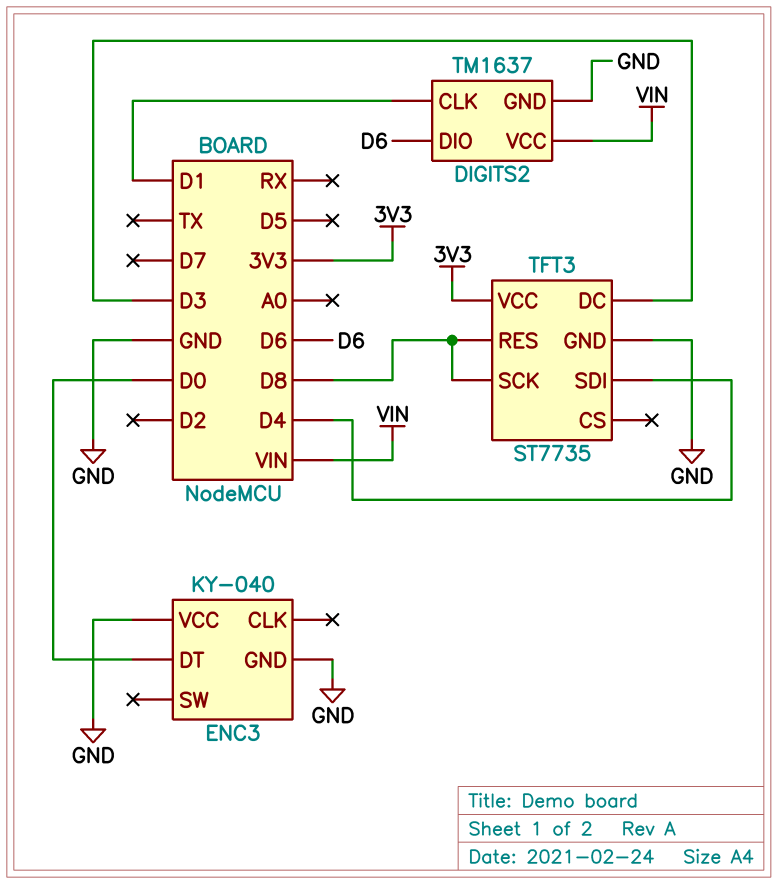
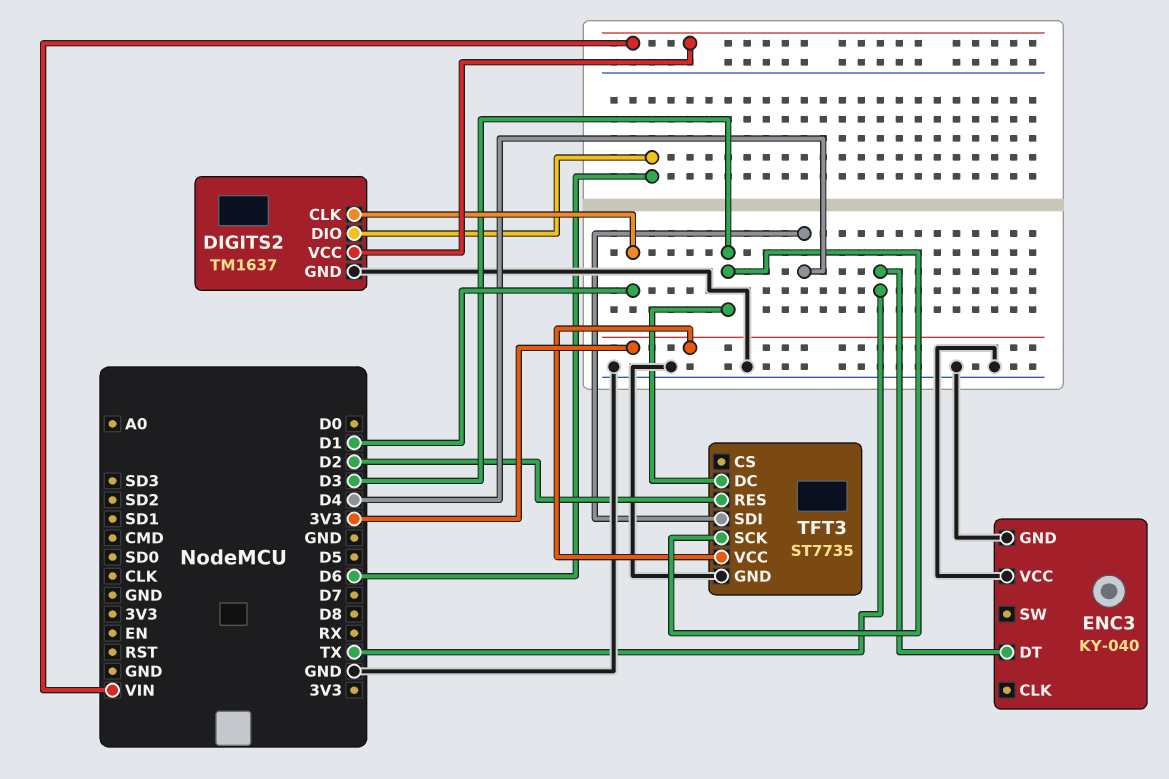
ENC3 pin DT: D0 -> TX
TFT3 pin RES: D8 -> D2
TFT3 pin SCK: D8 -> D3

